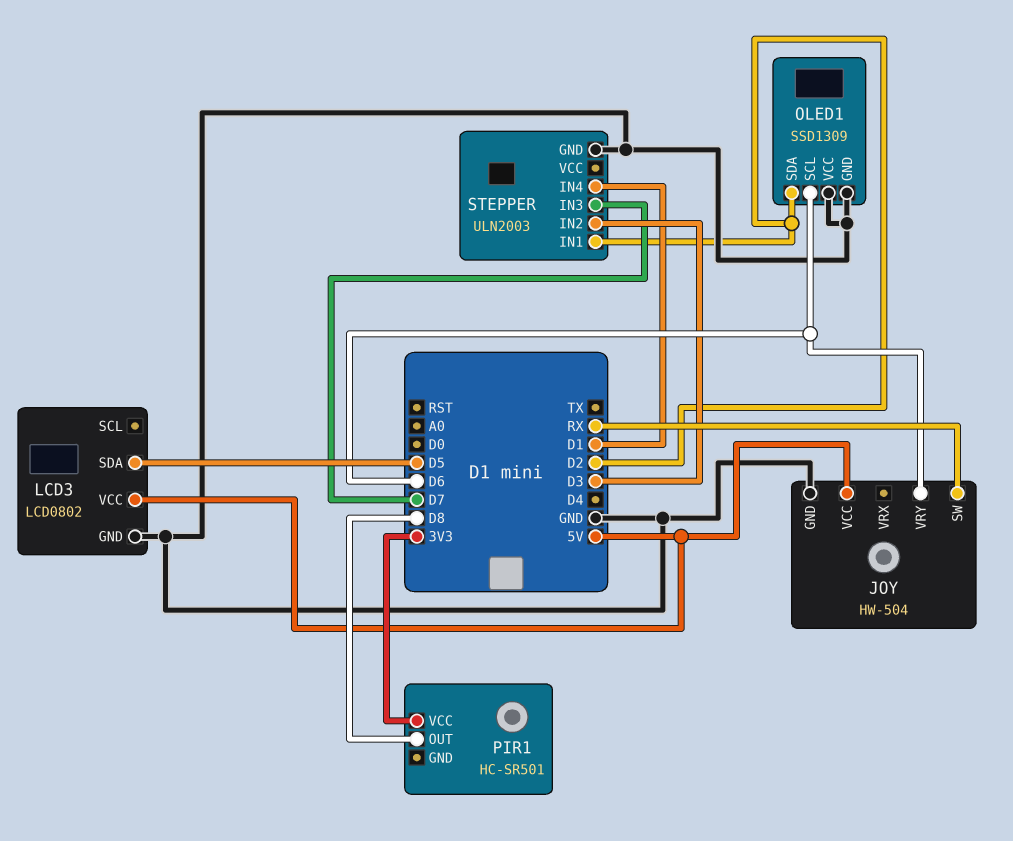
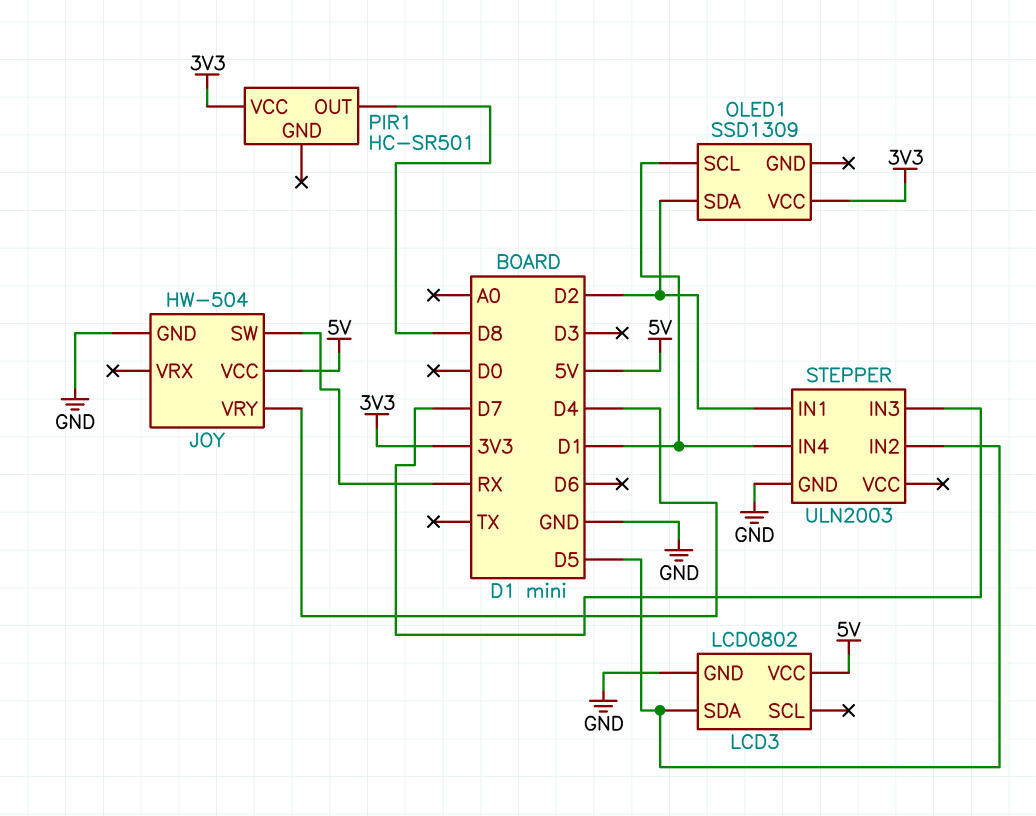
JOY pin VRY: D6 -> D4
OLED1 pin GND: GND -> none
OLED1 pin SCL: D6 -> D1
OLED1 pin VCC: GND -> 3V3
STEPPER pin IN2: D3 -> D5

